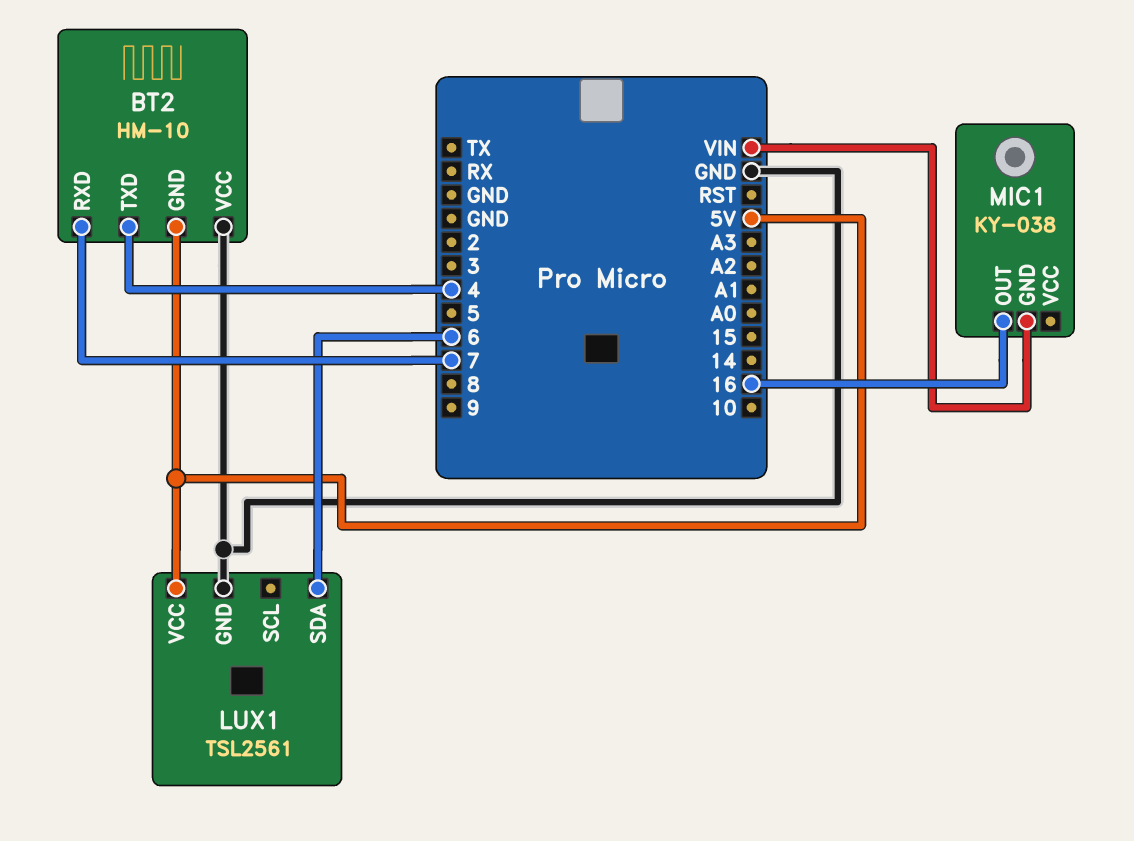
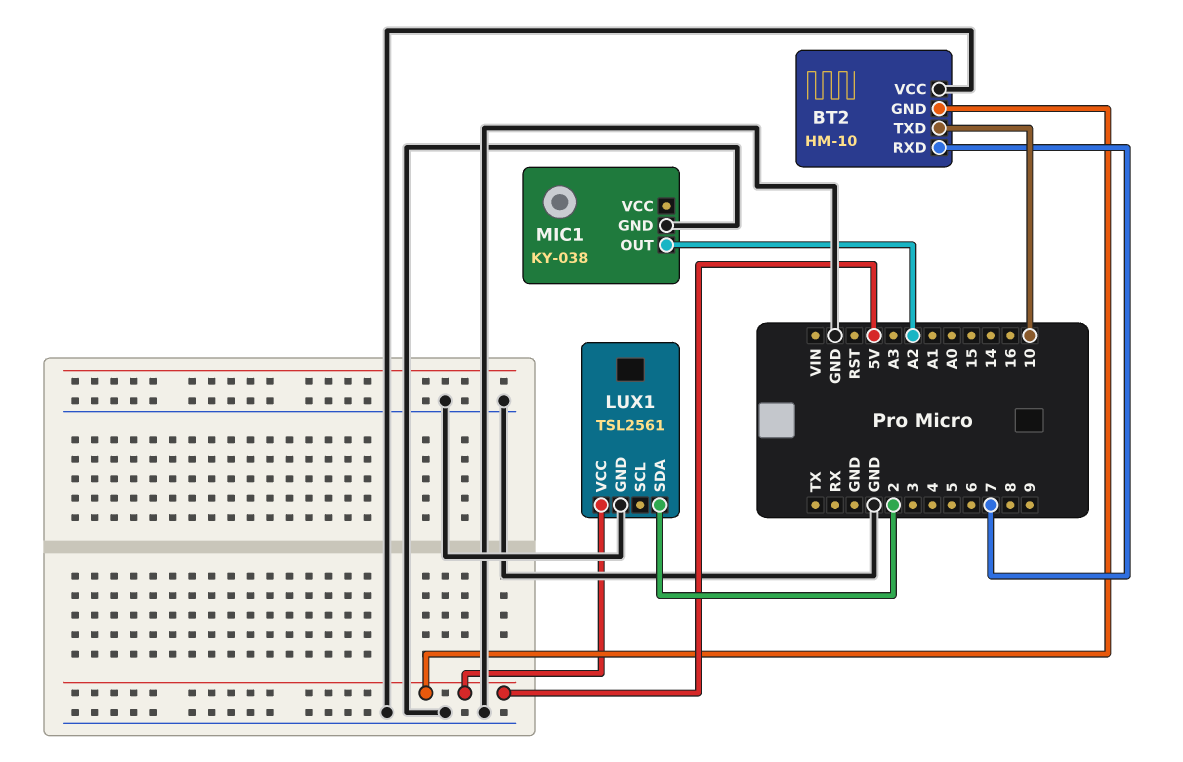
BT2 pin TXD: 4 -> 10
LUX1 pin SDA: 6 -> 2
MIC1 pin GND: VIN -> GND
MIC1 pin OUT: 16 -> A2

